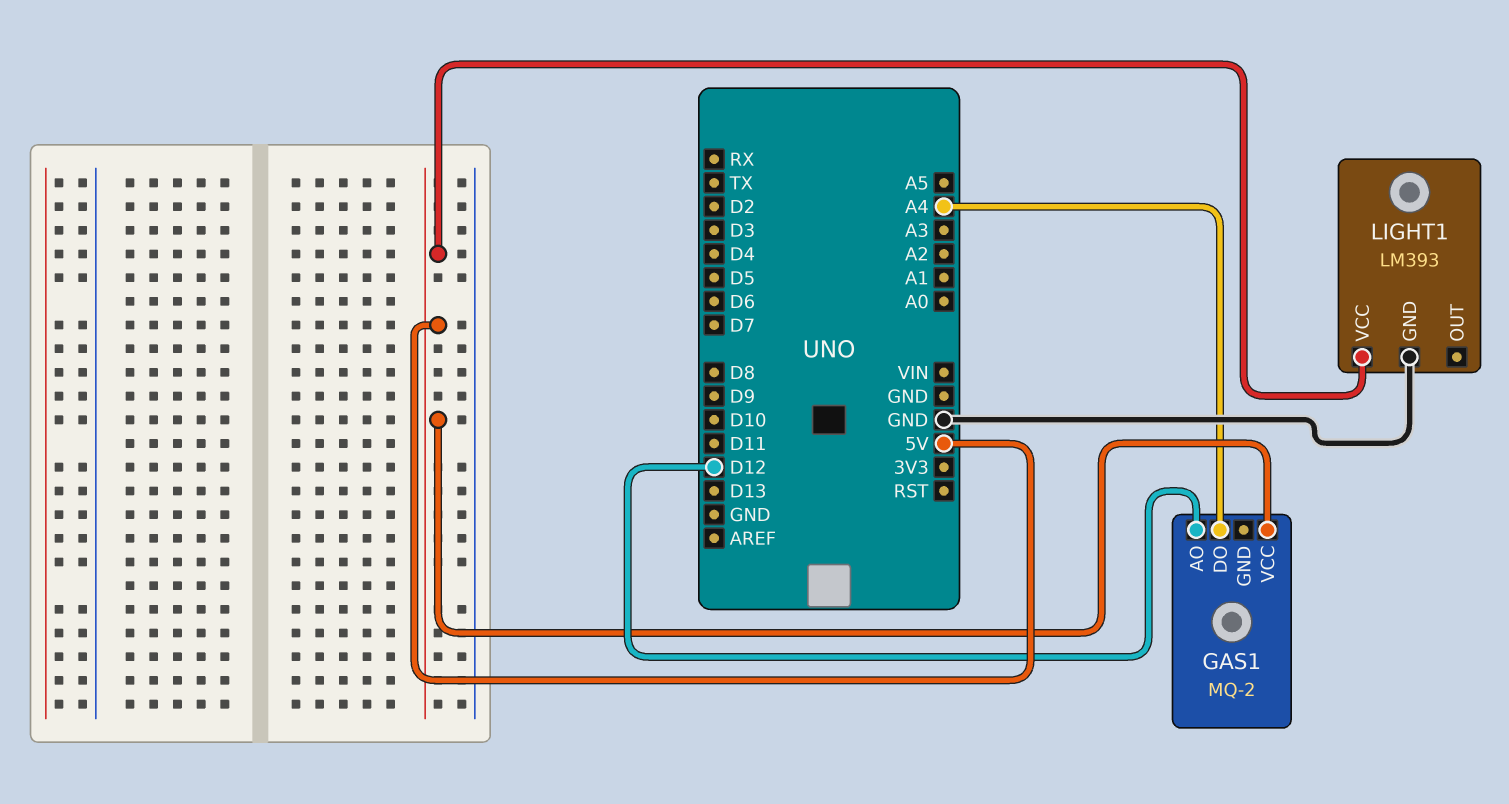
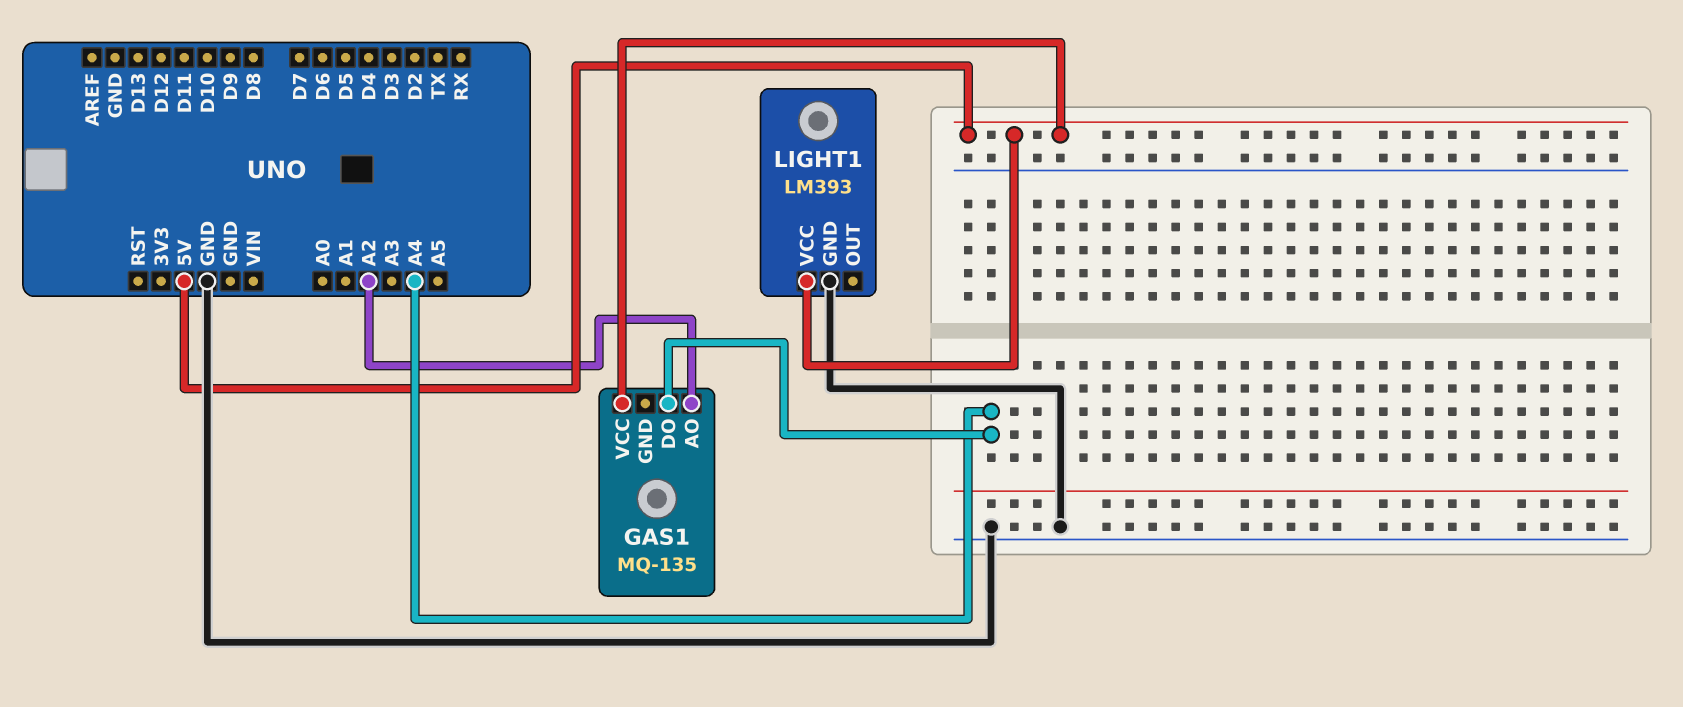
GAS1: MQ-2 -> MQ-135
GAS1 pin AO: D12 -> A2

